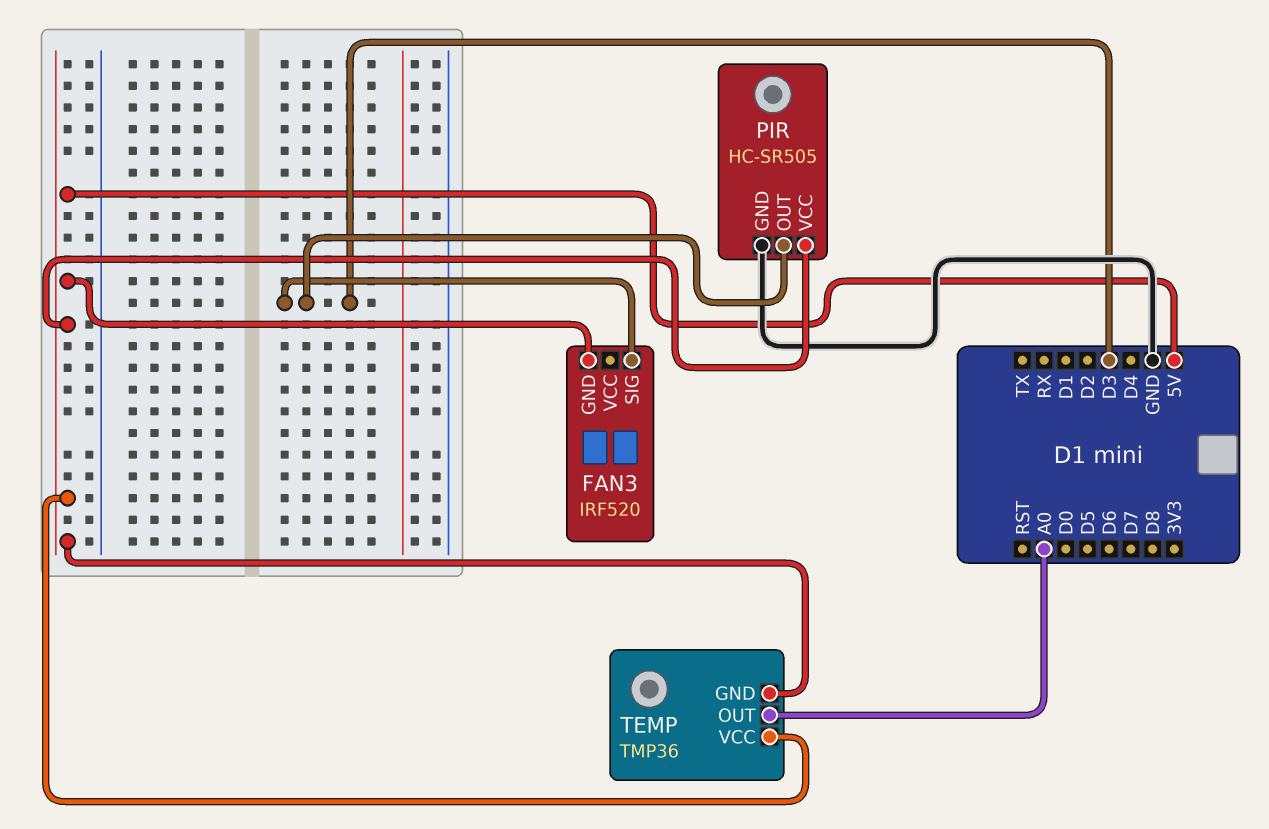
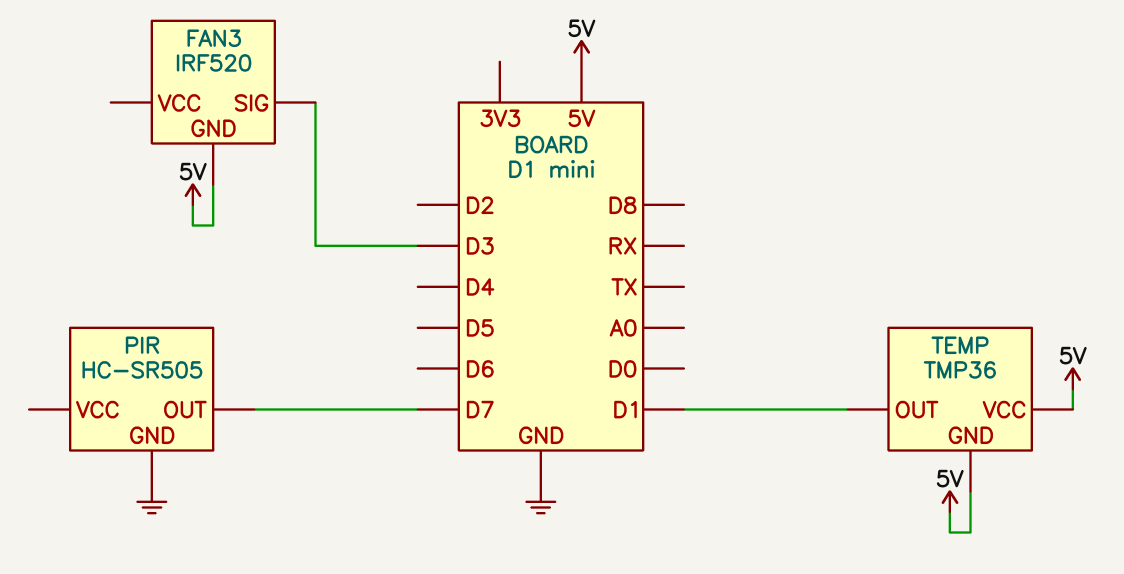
PIR pin OUT: D3 -> D7
PIR pin VCC: 5V -> none
TEMP pin OUT: A0 -> D1

